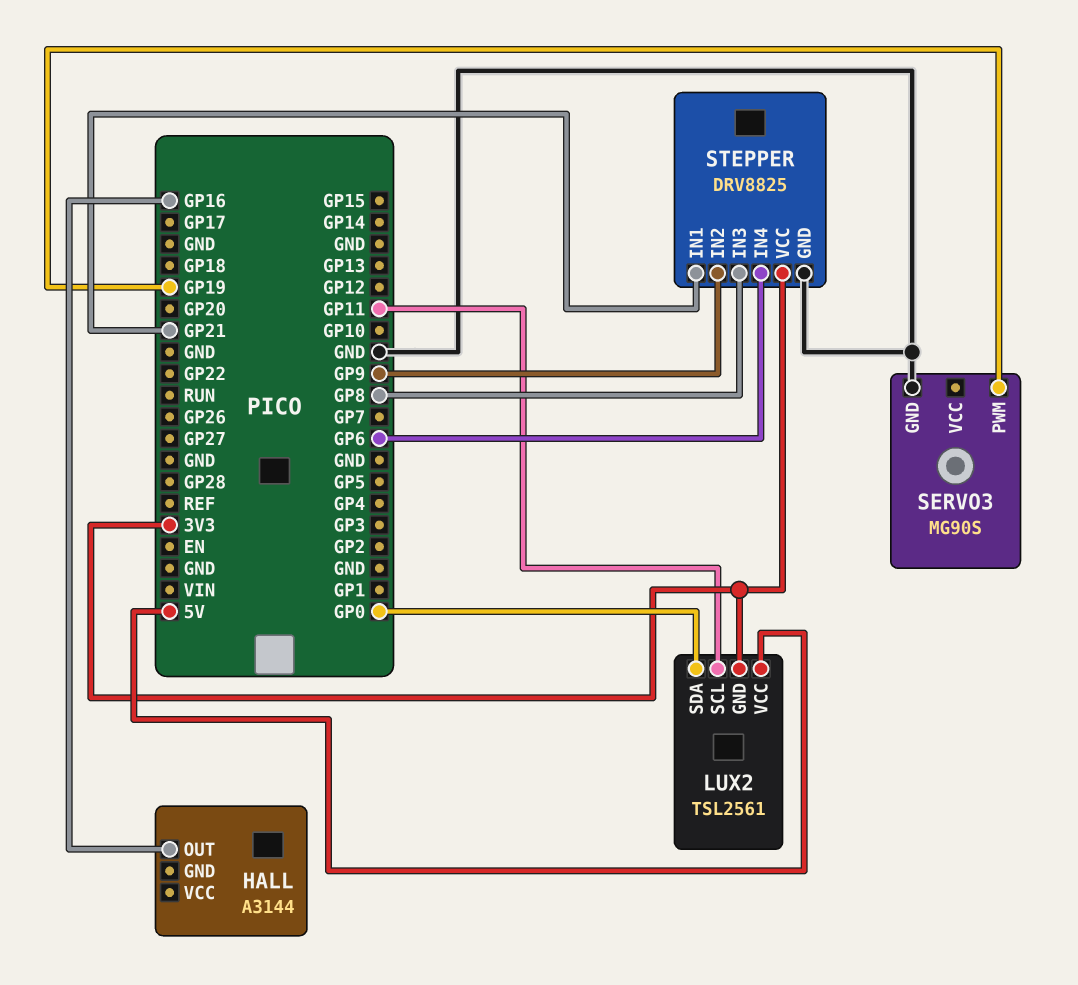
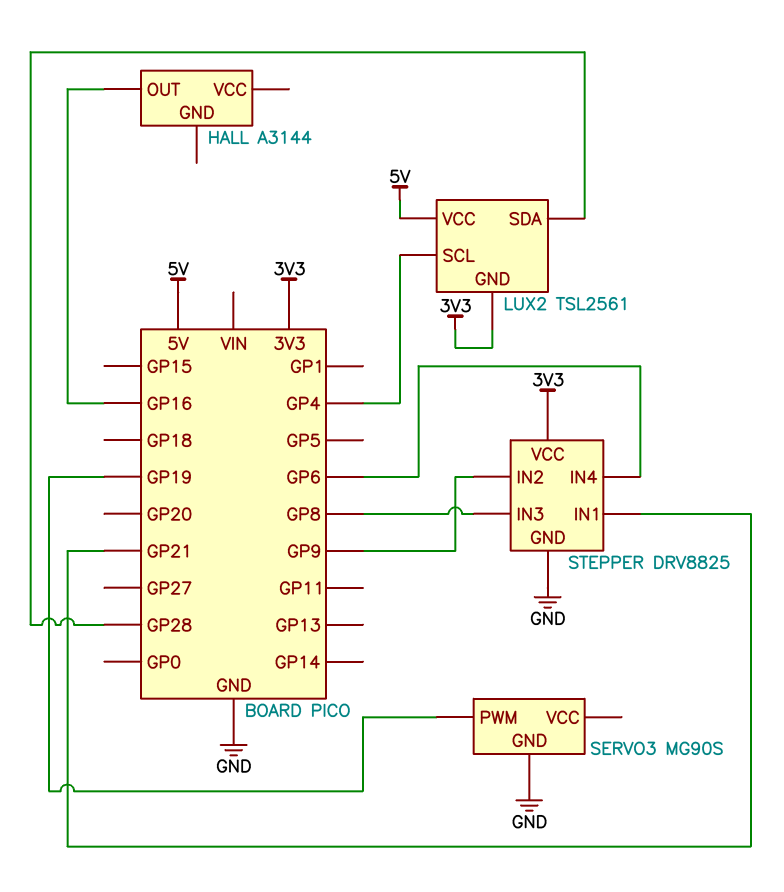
LUX2 pin SCL: GP11 -> GP4
LUX2 pin SDA: GP0 -> GP28

